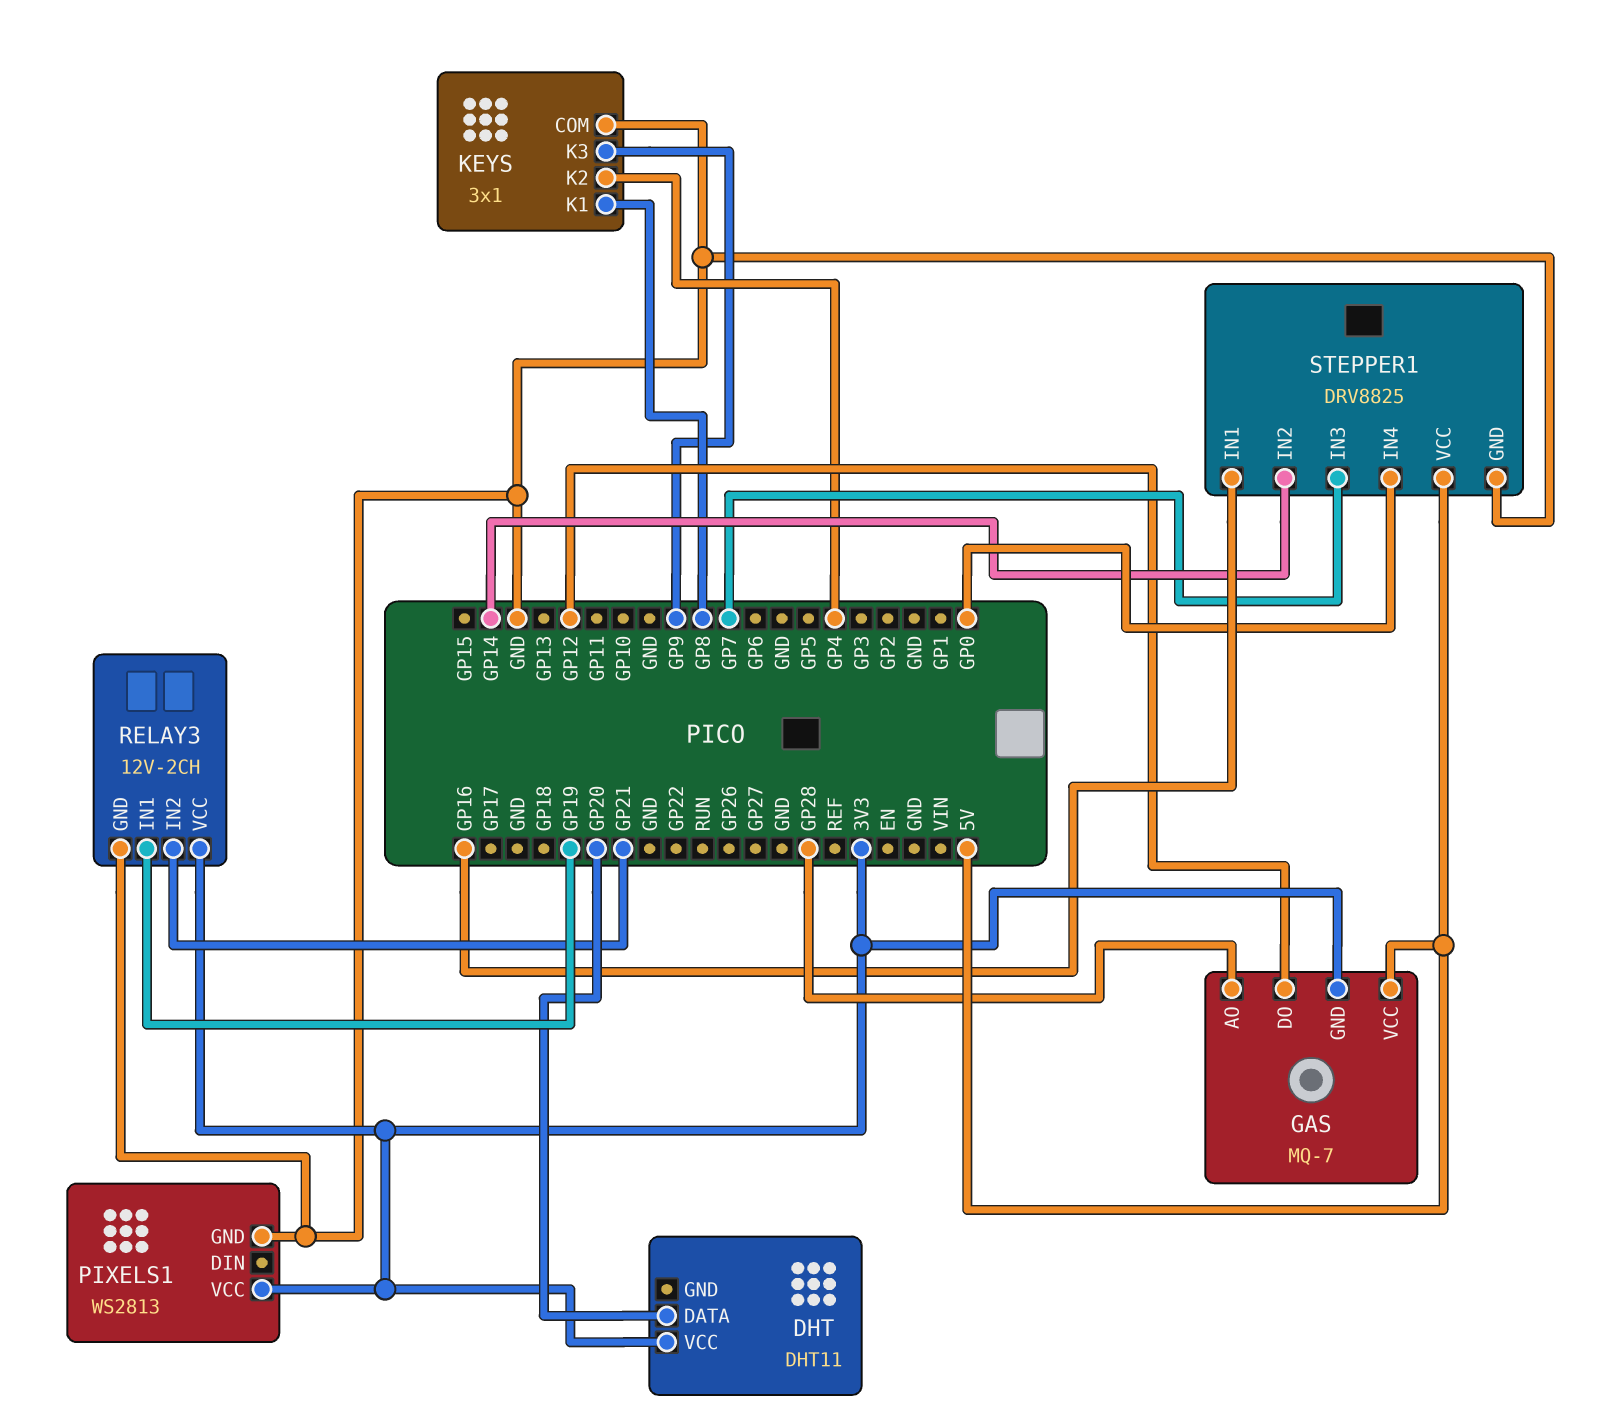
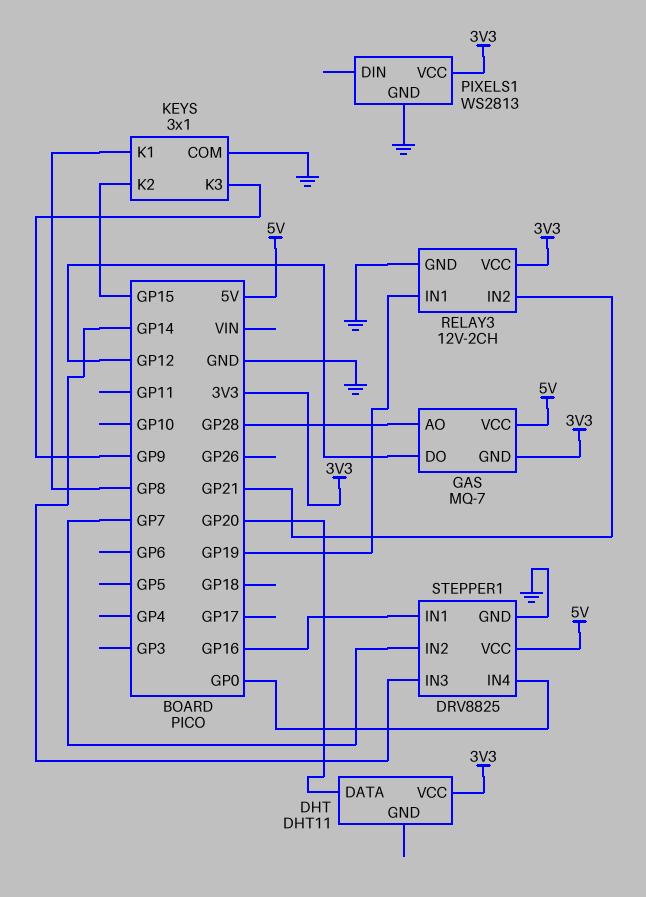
KEYS pin K2: GP4 -> GP15
STEPPER1 pin IN2: GP14 -> GP7
STEPPER1 pin IN3: GP7 -> GP14

